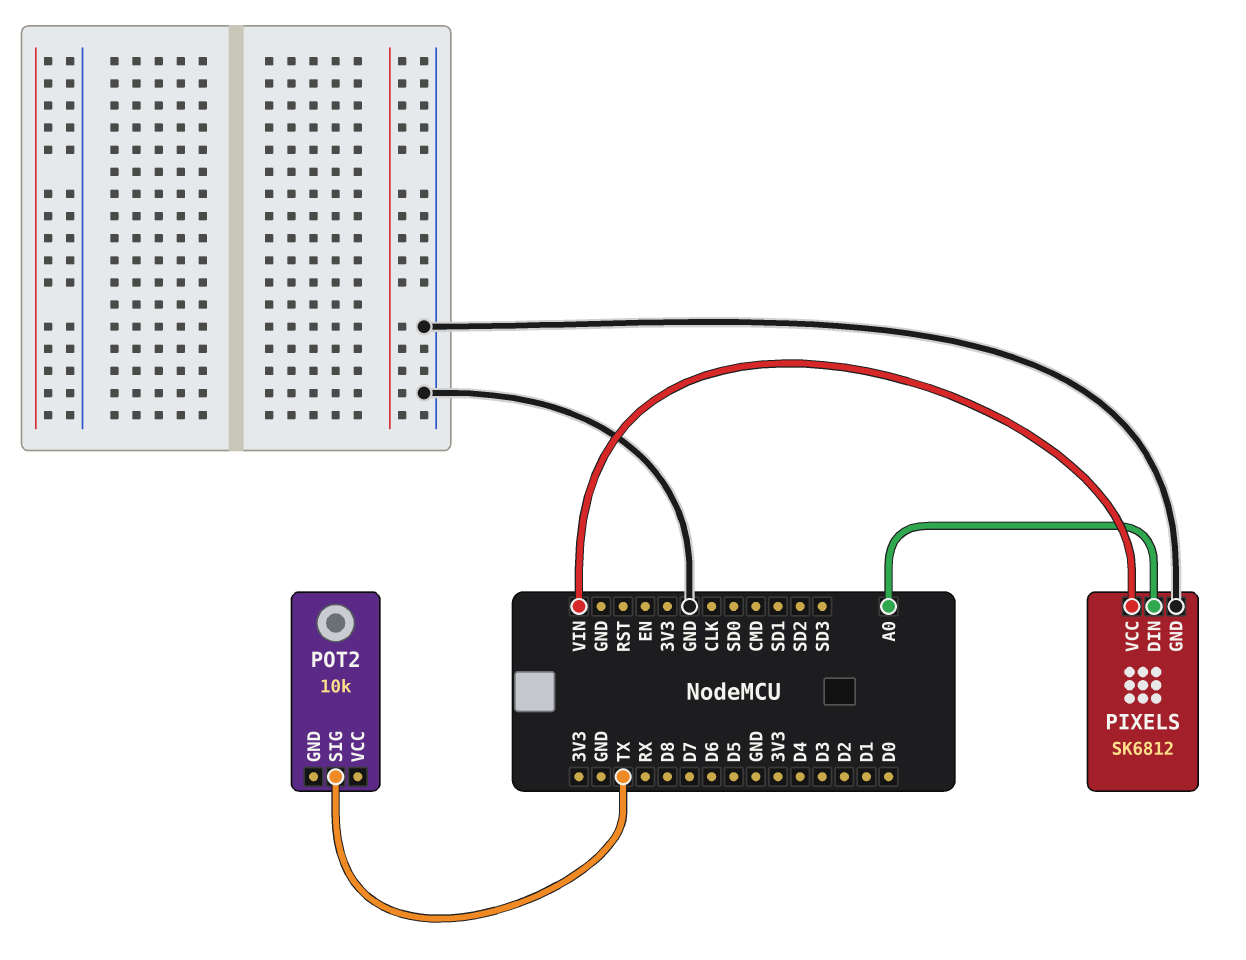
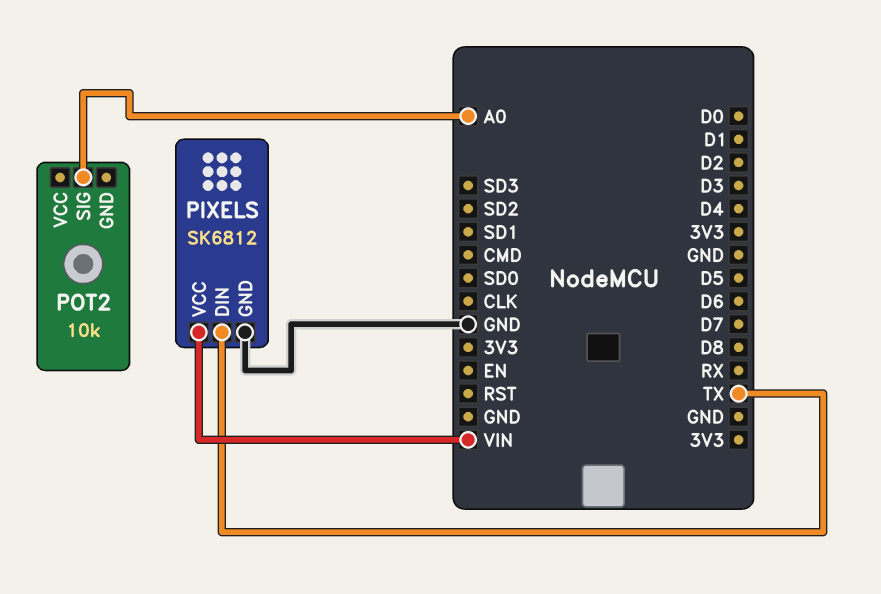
PIXELS pin DIN: A0 -> TX
POT2 pin SIG: TX -> A0

